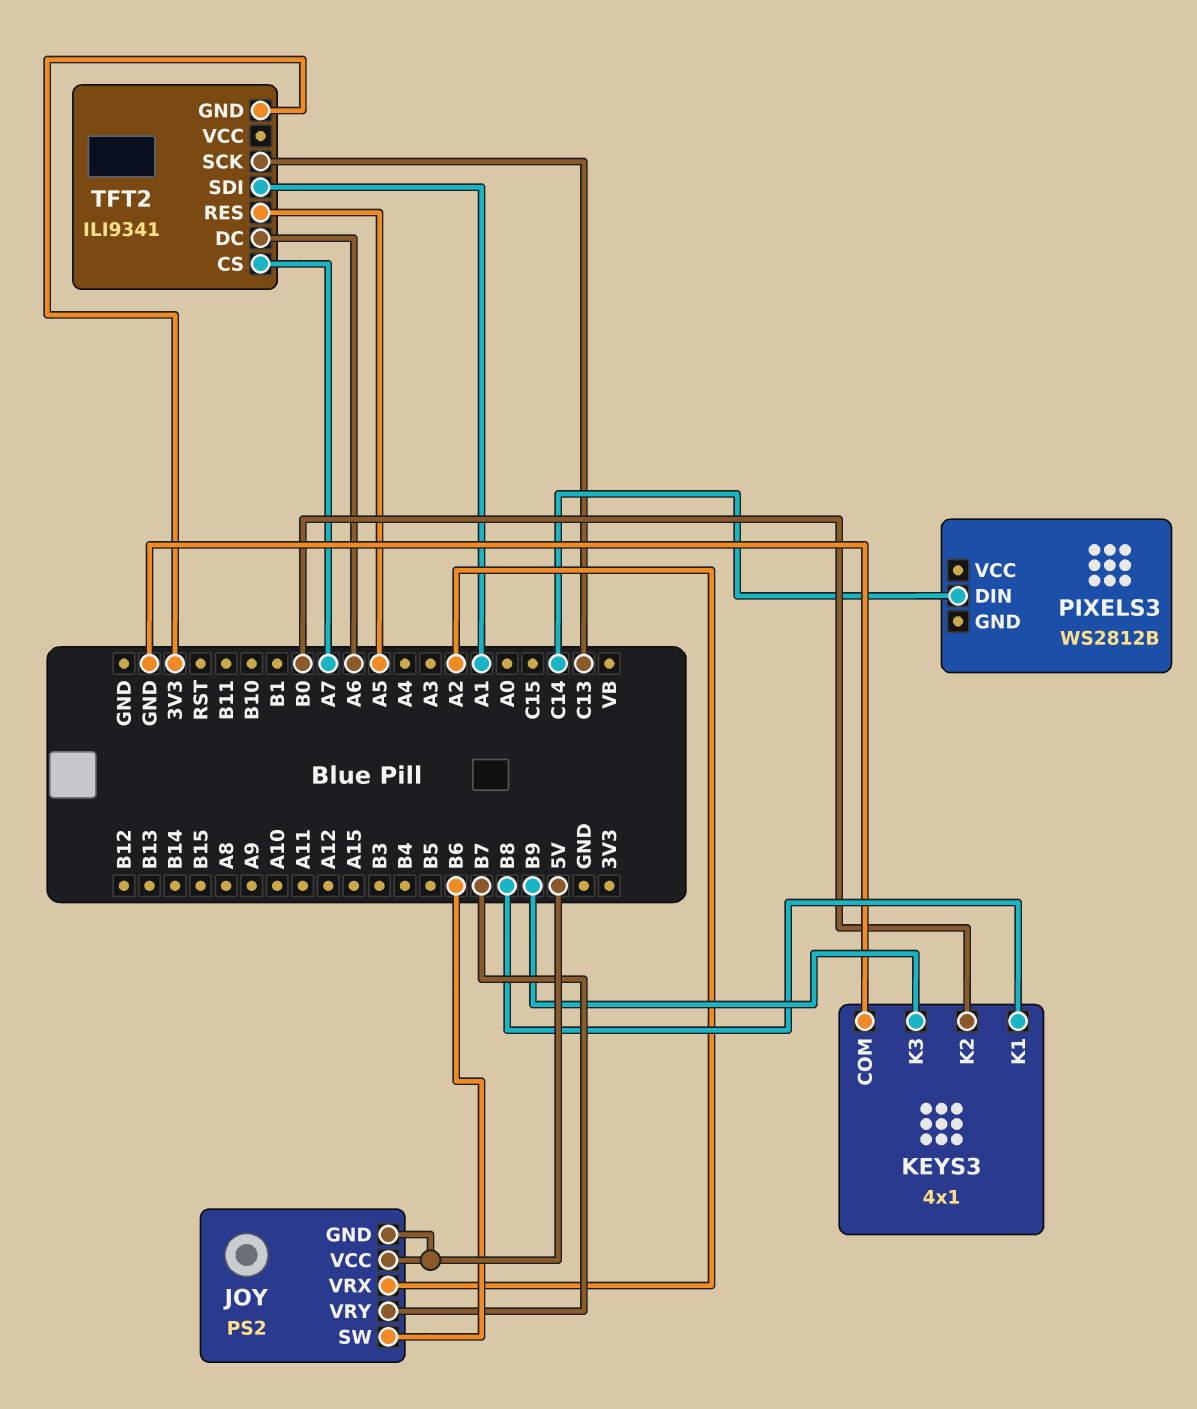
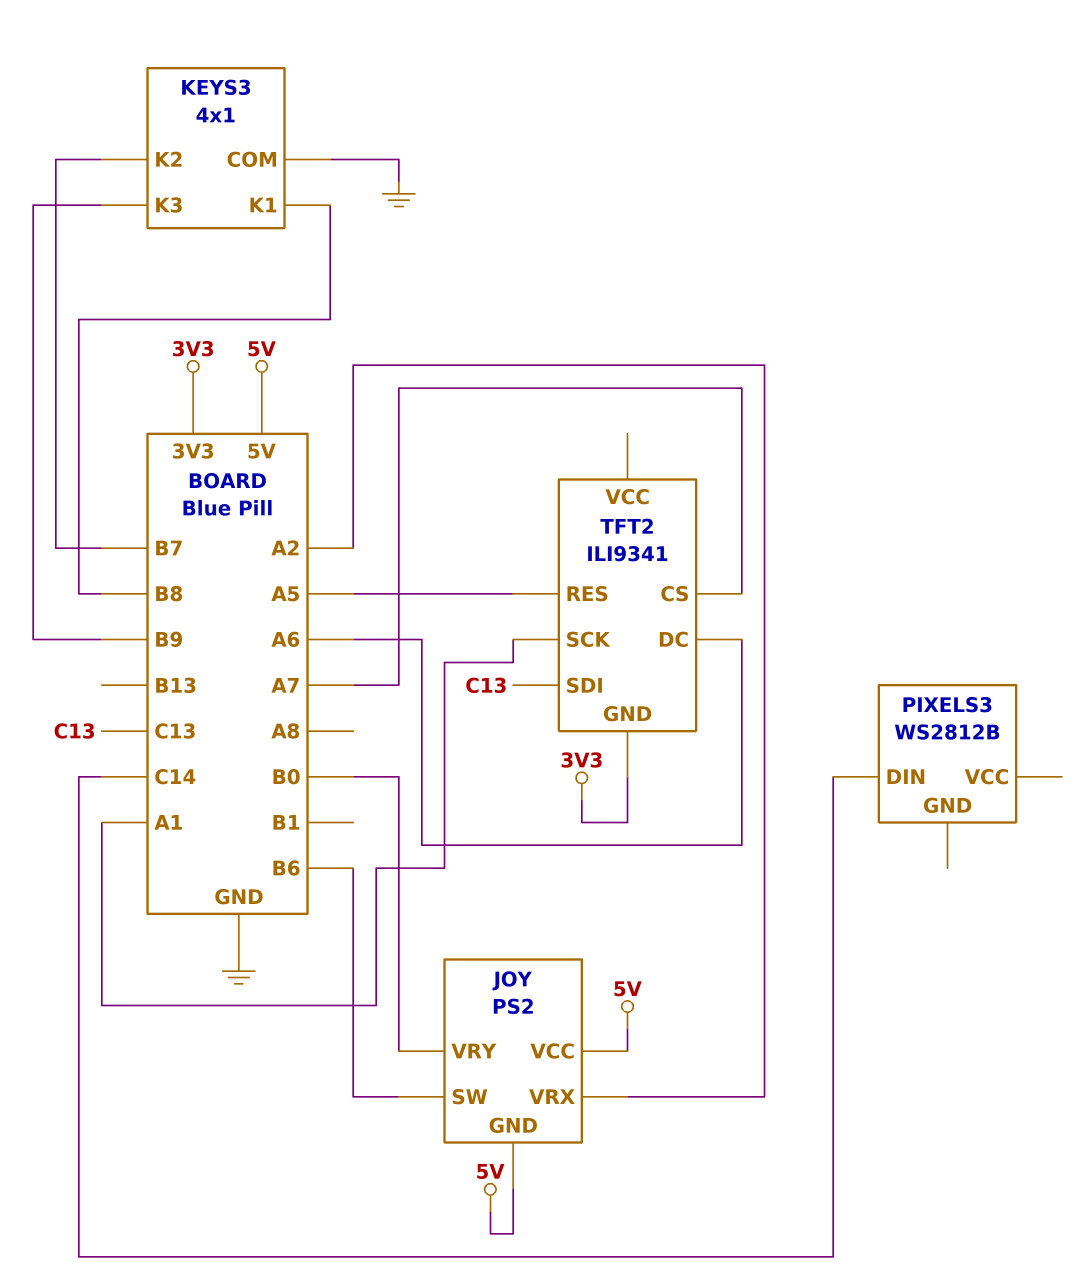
JOY pin VRY: B7 -> B0
KEYS3 pin K2: B0 -> B7
TFT2 pin SCK: C13 -> A1
TFT2 pin SDI: A1 -> C13

